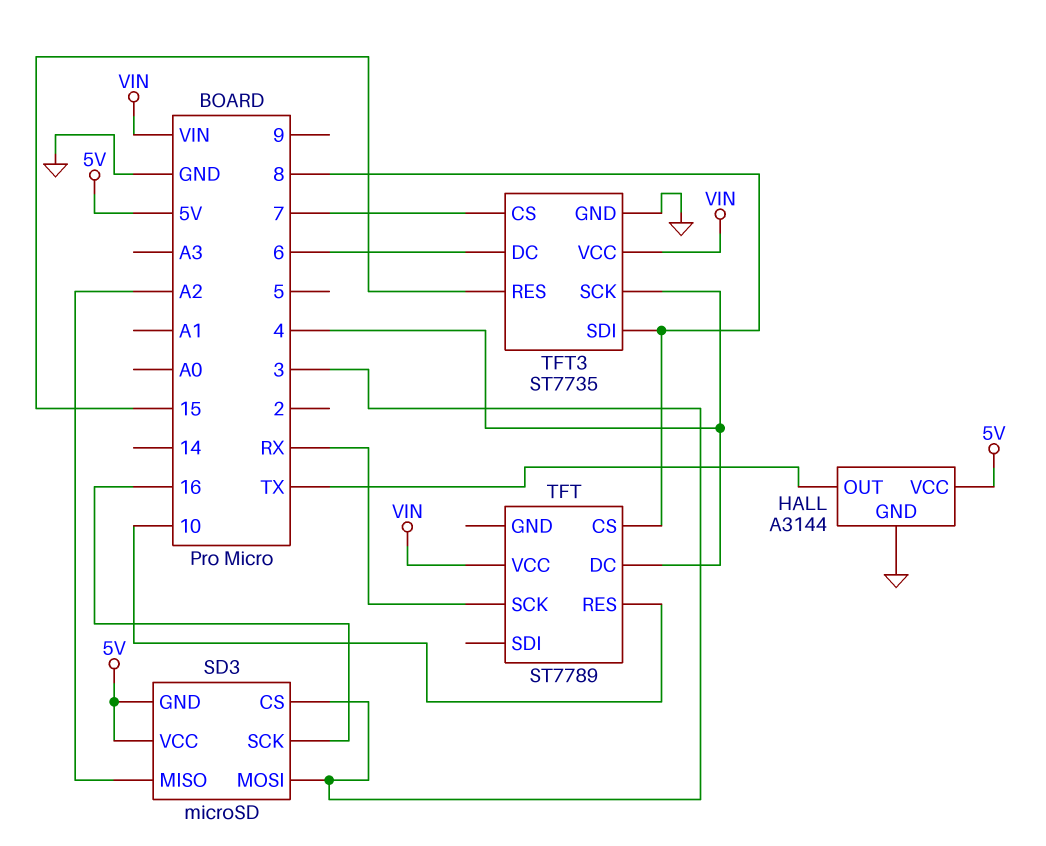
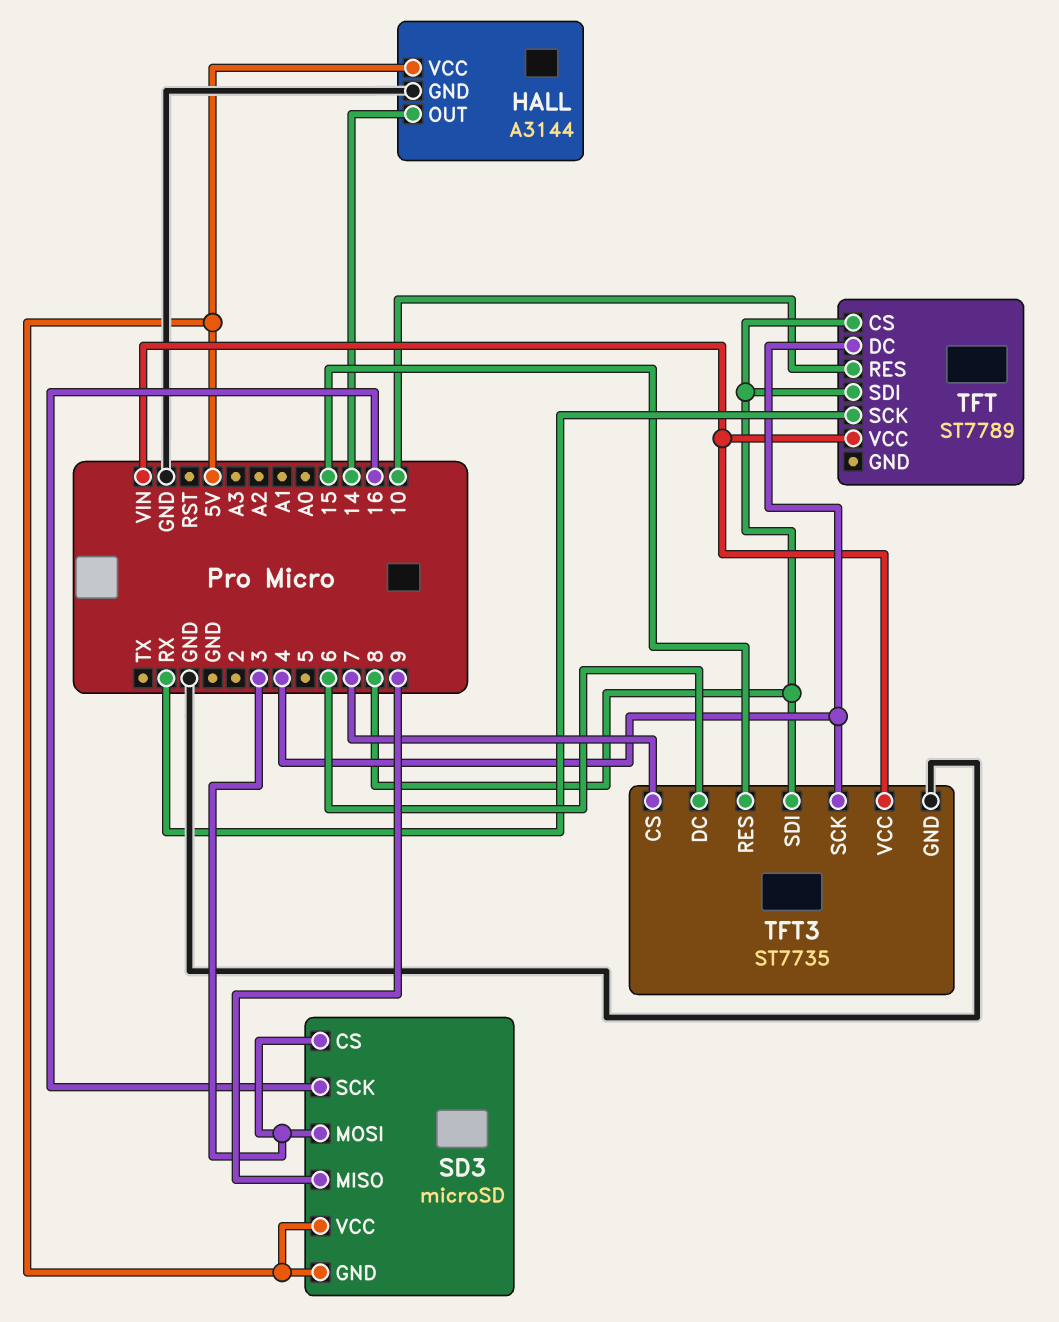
HALL pin OUT: TX -> 14
SD3 pin MISO: A2 -> 9
TFT pin SDI: none -> 8

